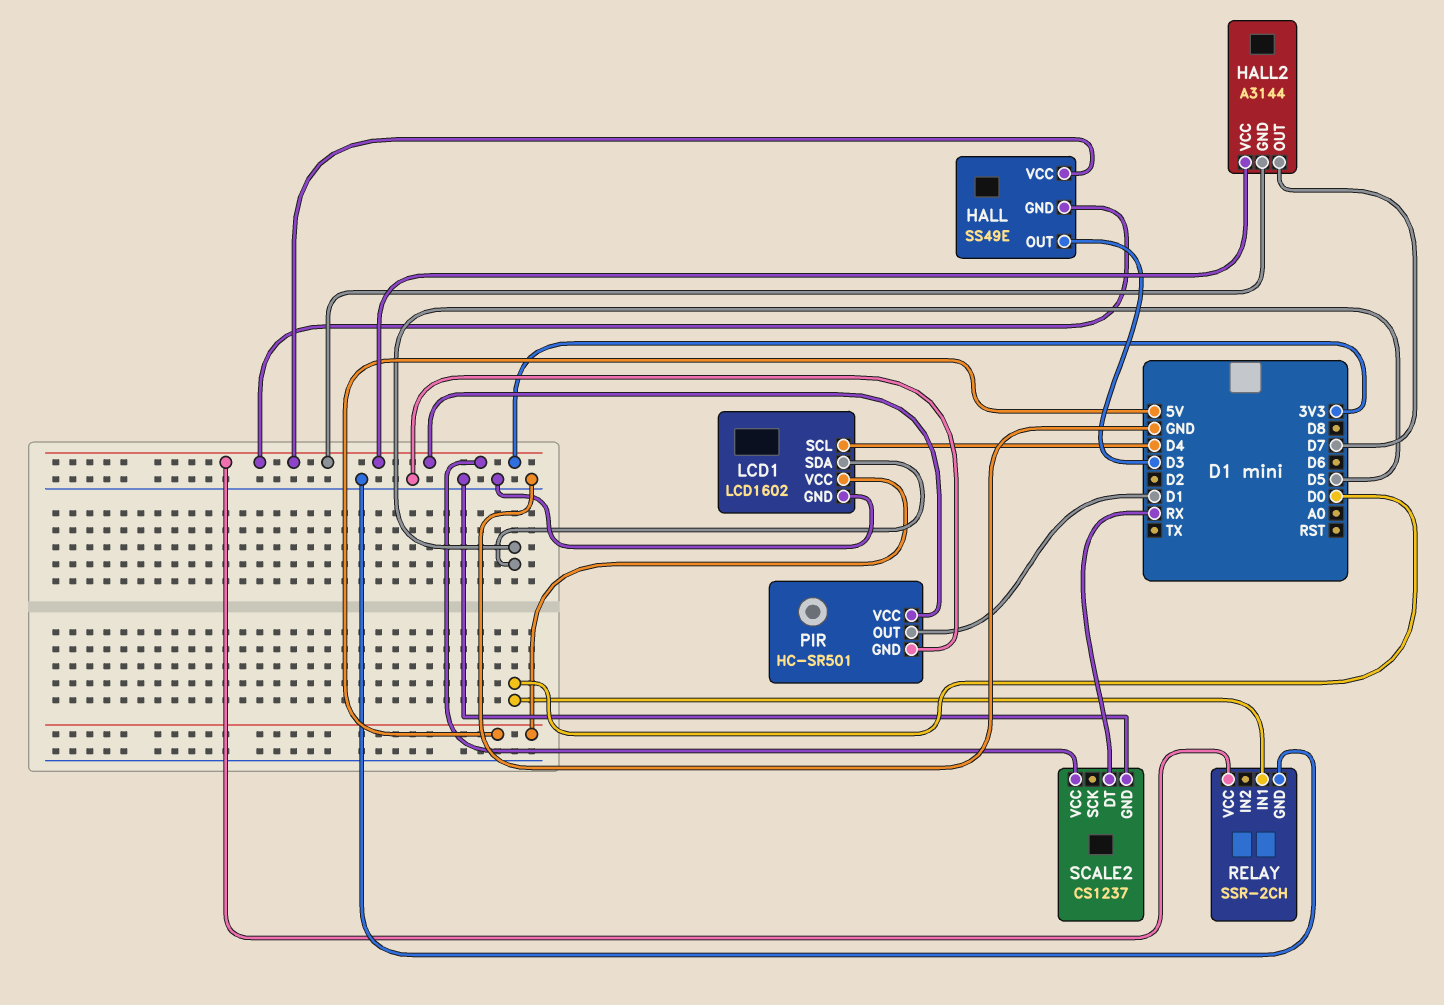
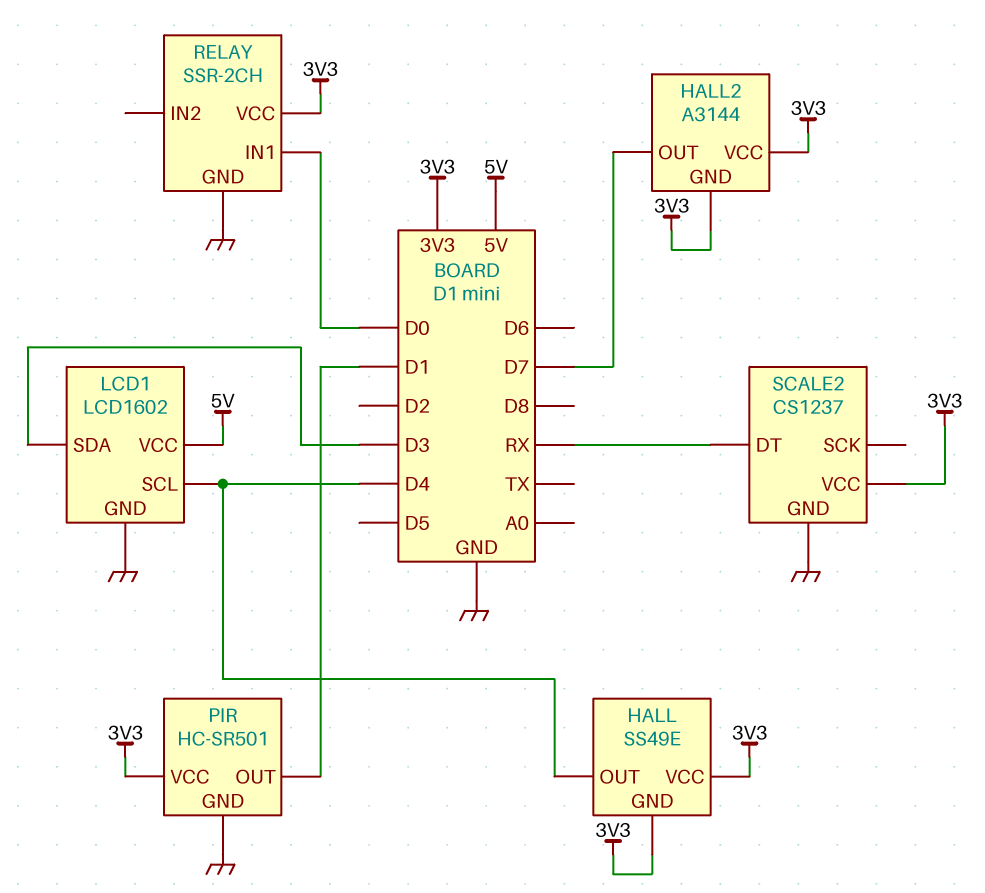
HALL pin OUT: D3 -> D4
LCD1 pin SDA: D5 -> D3

